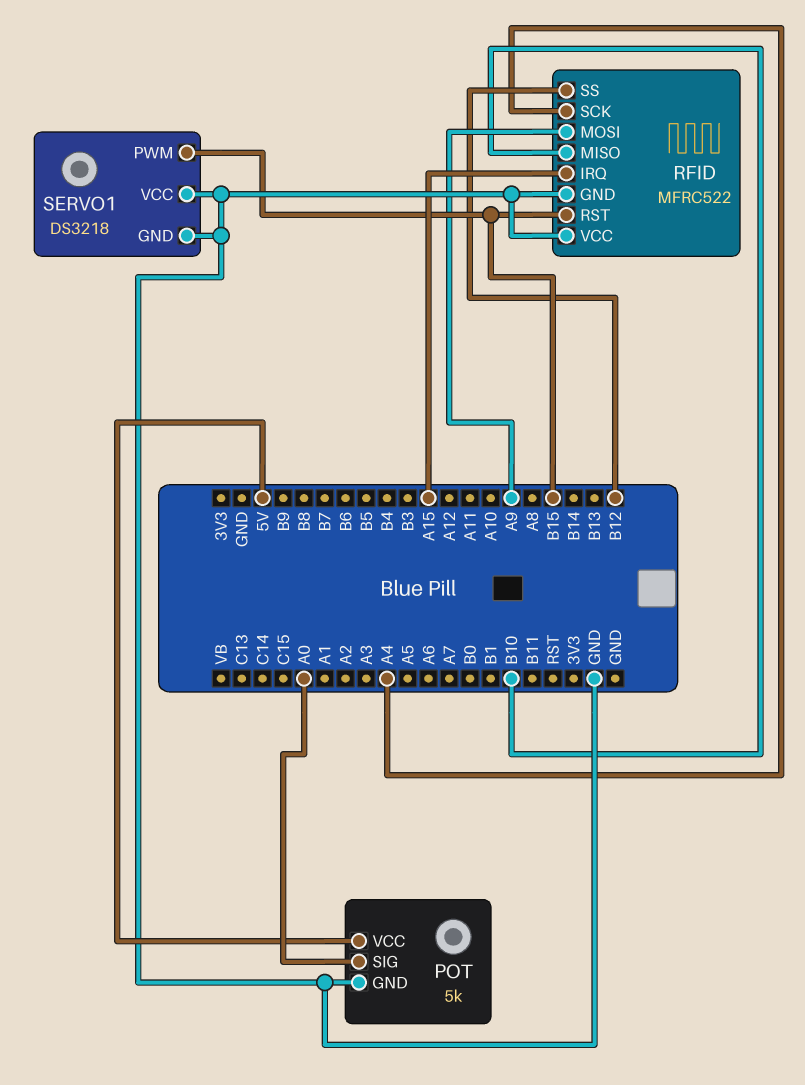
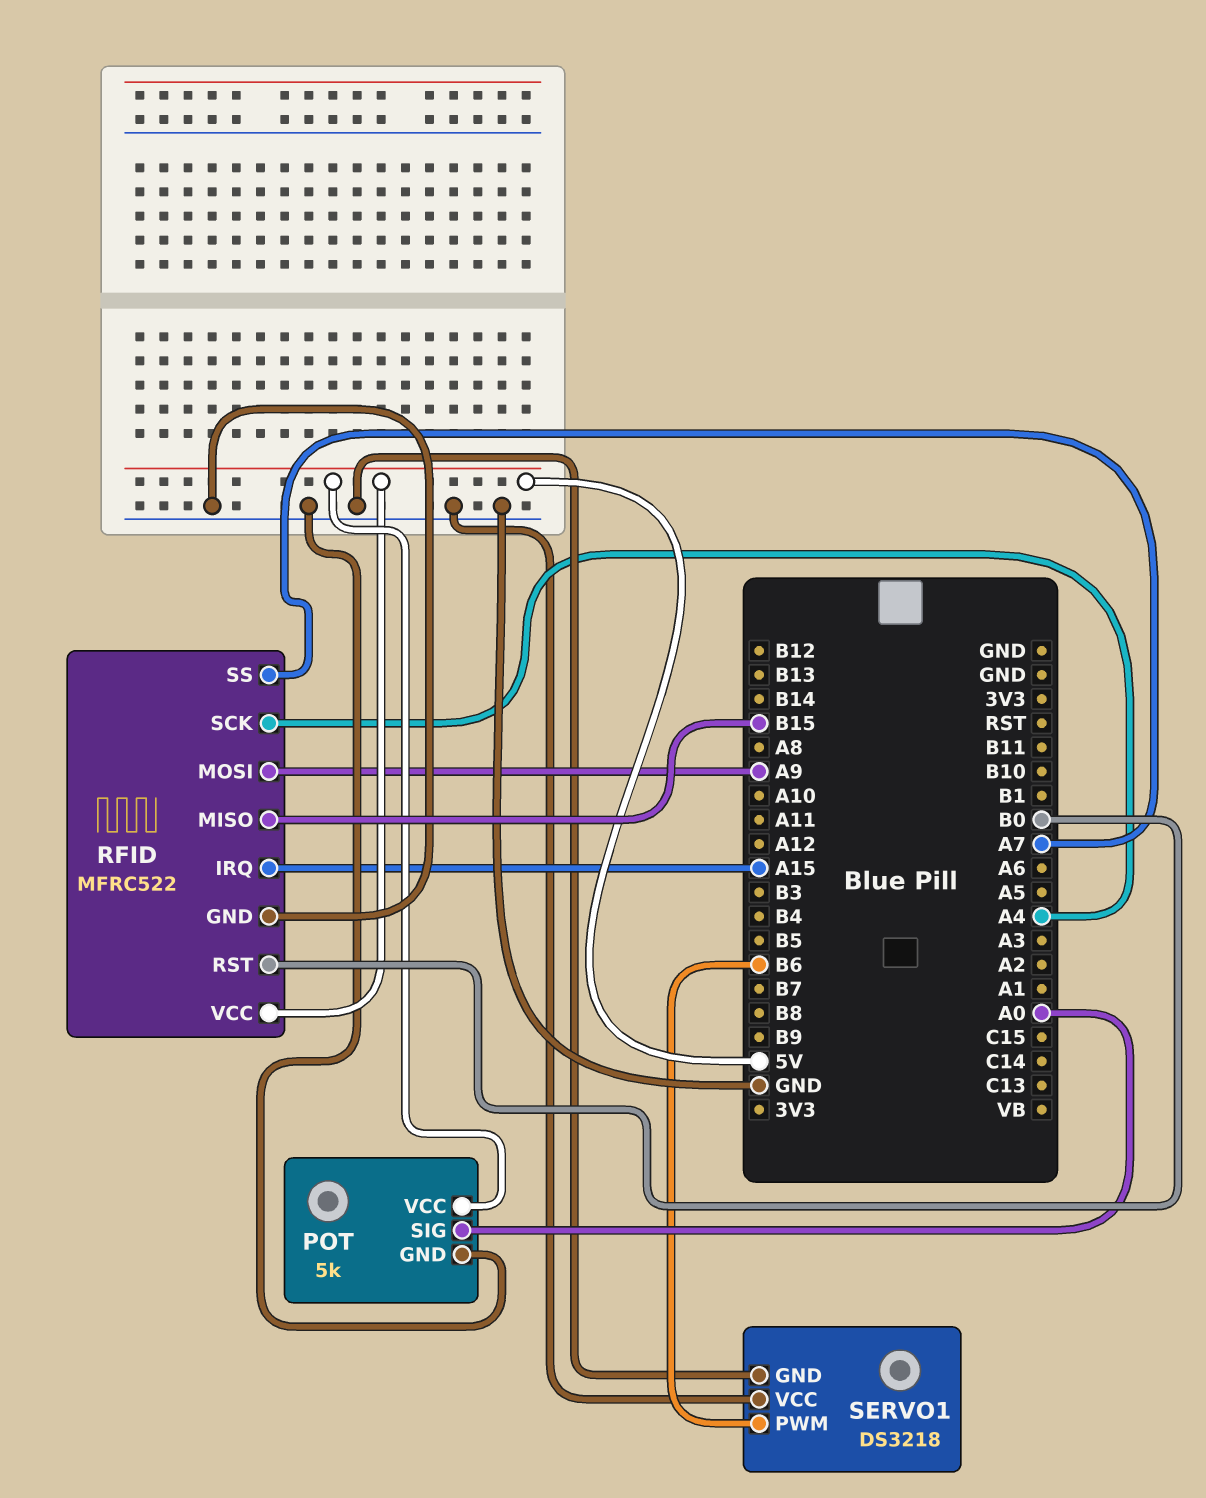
RFID pin MISO: B10 -> B15
RFID pin RST: B15 -> B0
RFID pin SS: B12 -> A7
RFID pin VCC: GND -> 5V
SERVO1 pin PWM: B15 -> B6

